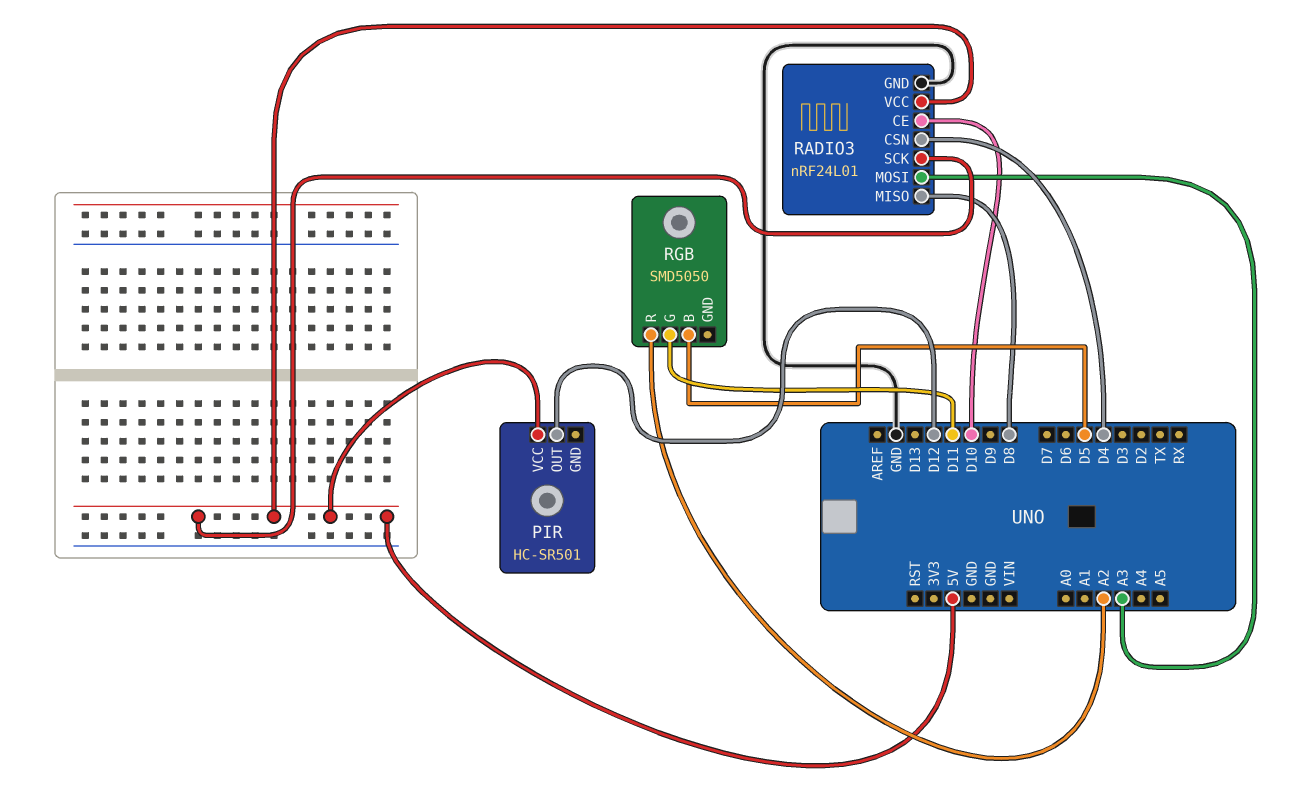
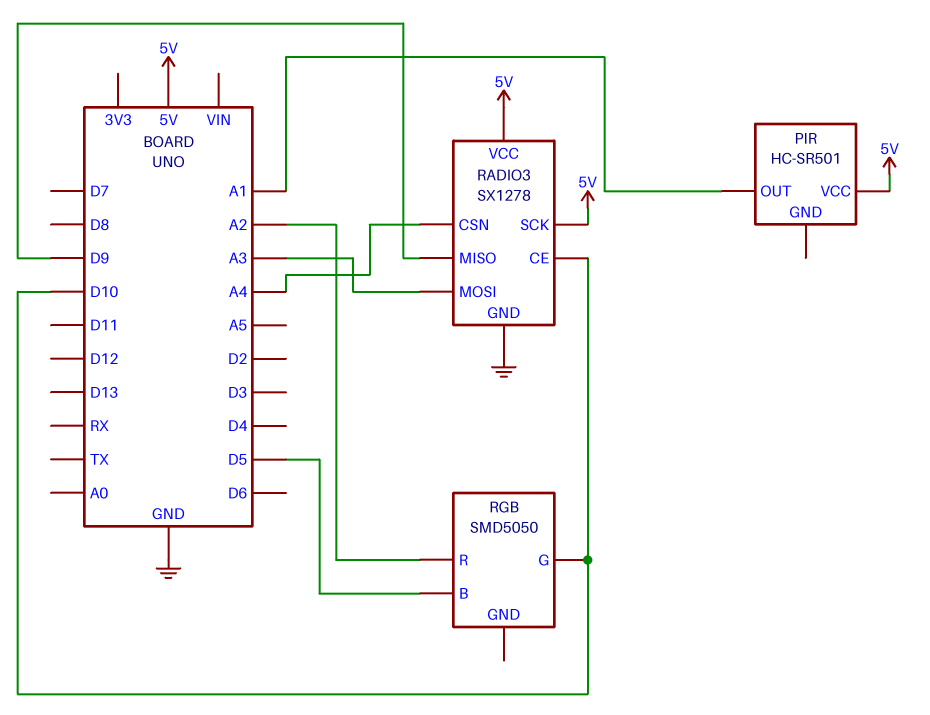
PIR pin OUT: D12 -> A1
RADIO3: nRF24L01 -> SX1278
RADIO3 pin CSN: D4 -> A4
RADIO3 pin MISO: D8 -> D9
RGB pin G: D11 -> D10

